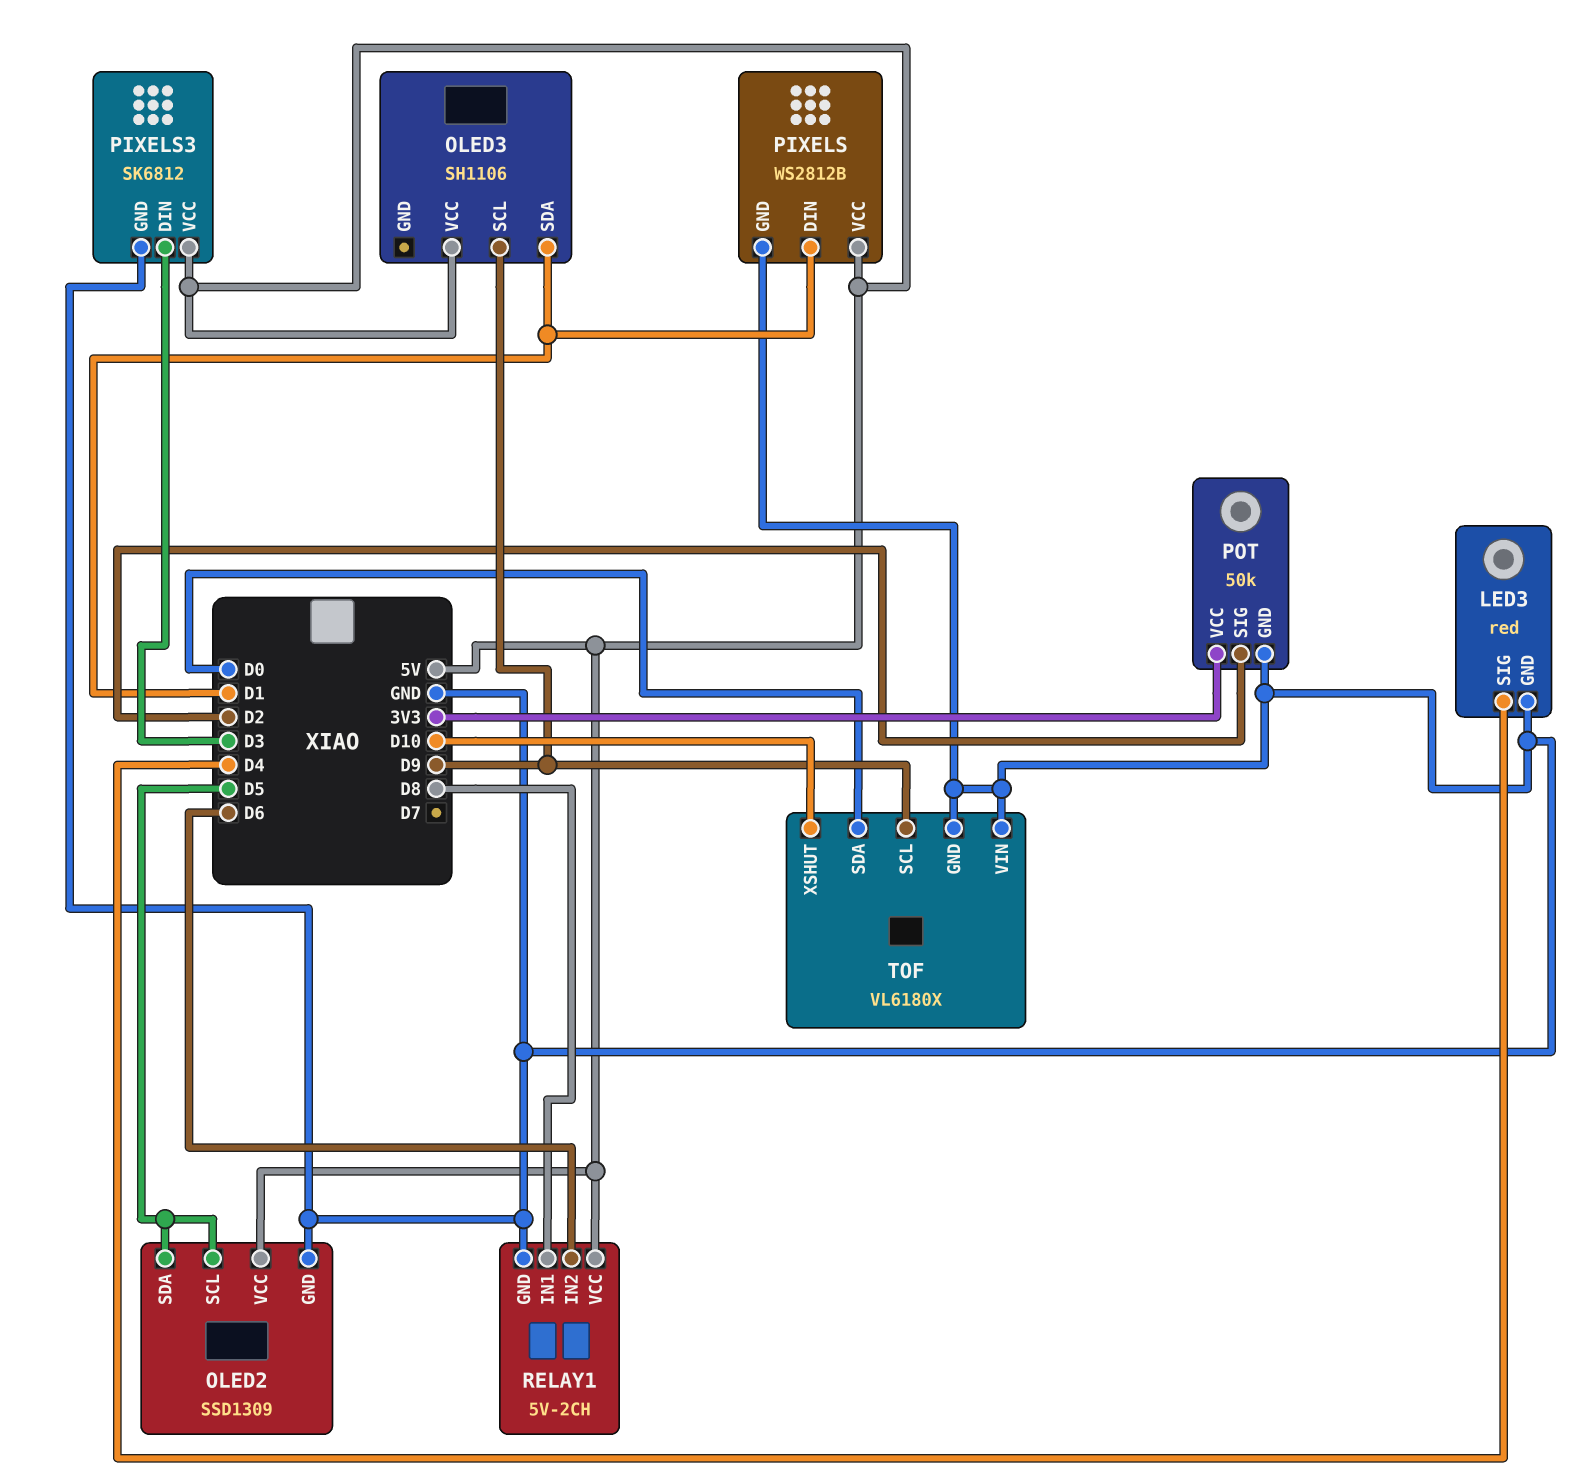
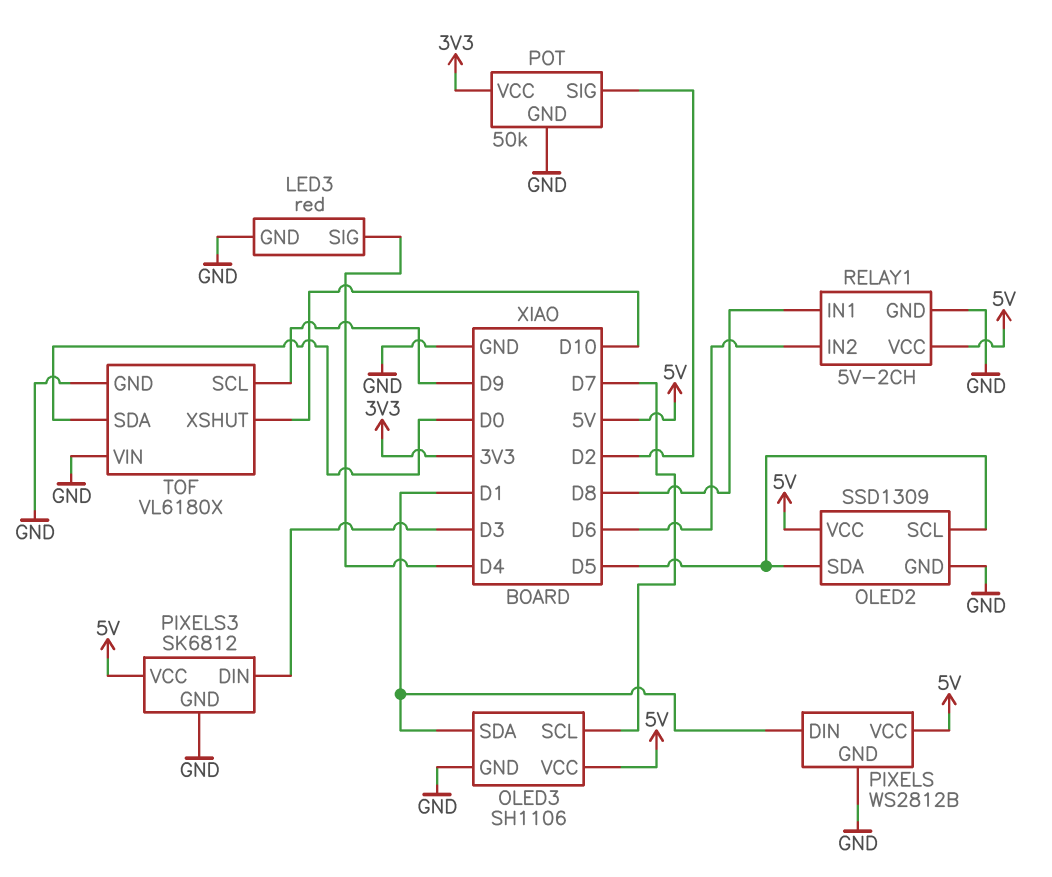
OLED3 pin GND: none -> GND
OLED3 pin SCL: D9 -> D7

